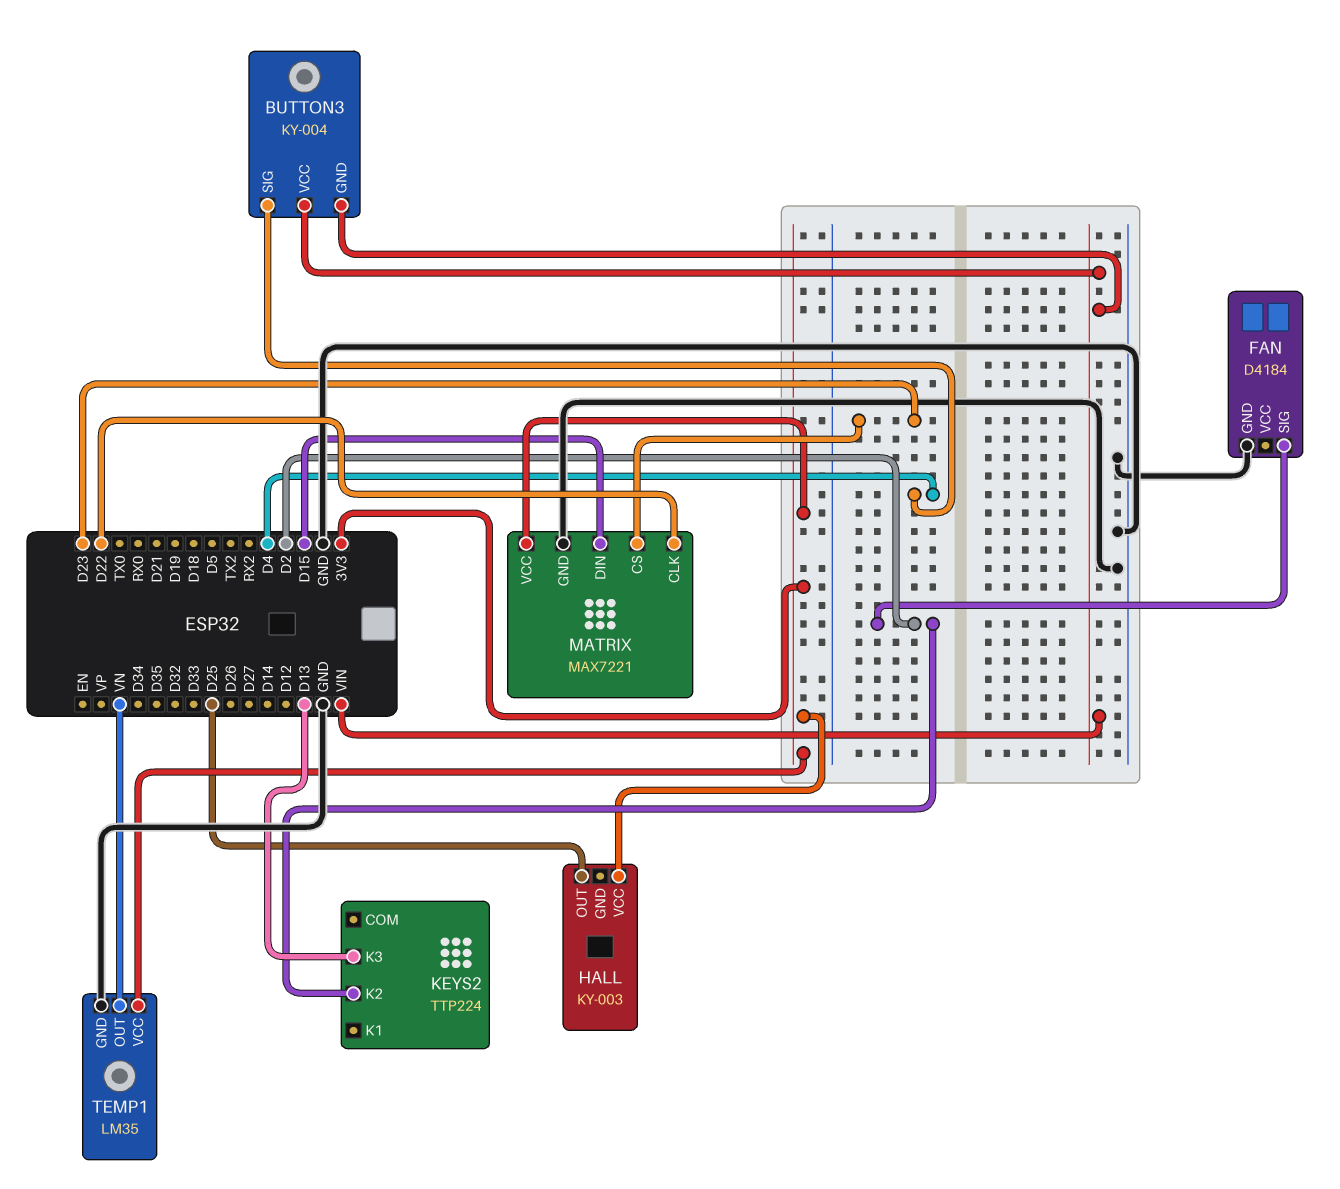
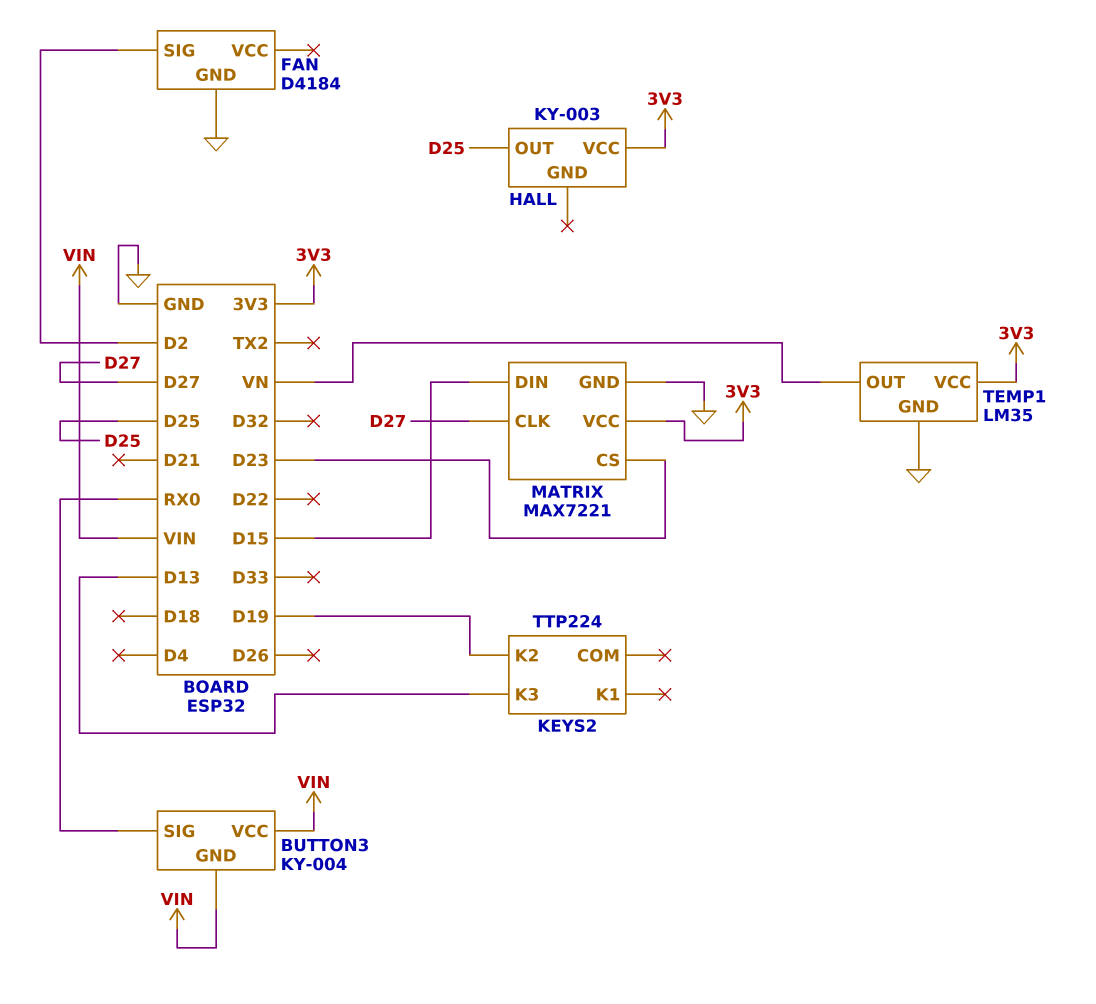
BUTTON3 pin SIG: D4 -> RX0
KEYS2 pin K2: D2 -> D19
MATRIX pin CLK: D22 -> D27

